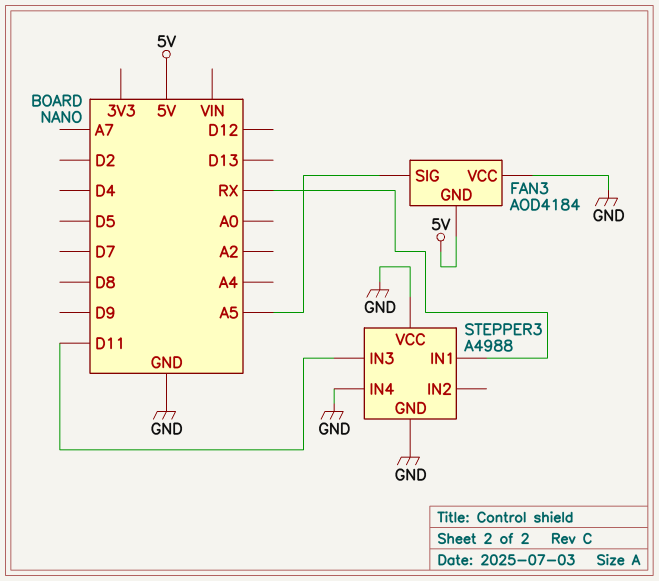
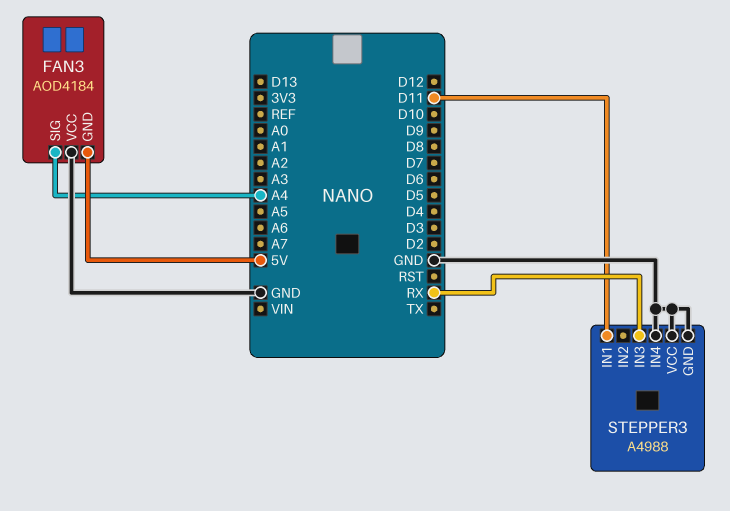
FAN3 pin SIG: A5 -> A4
STEPPER3 pin IN1: RX -> D11
STEPPER3 pin IN3: D11 -> RX

